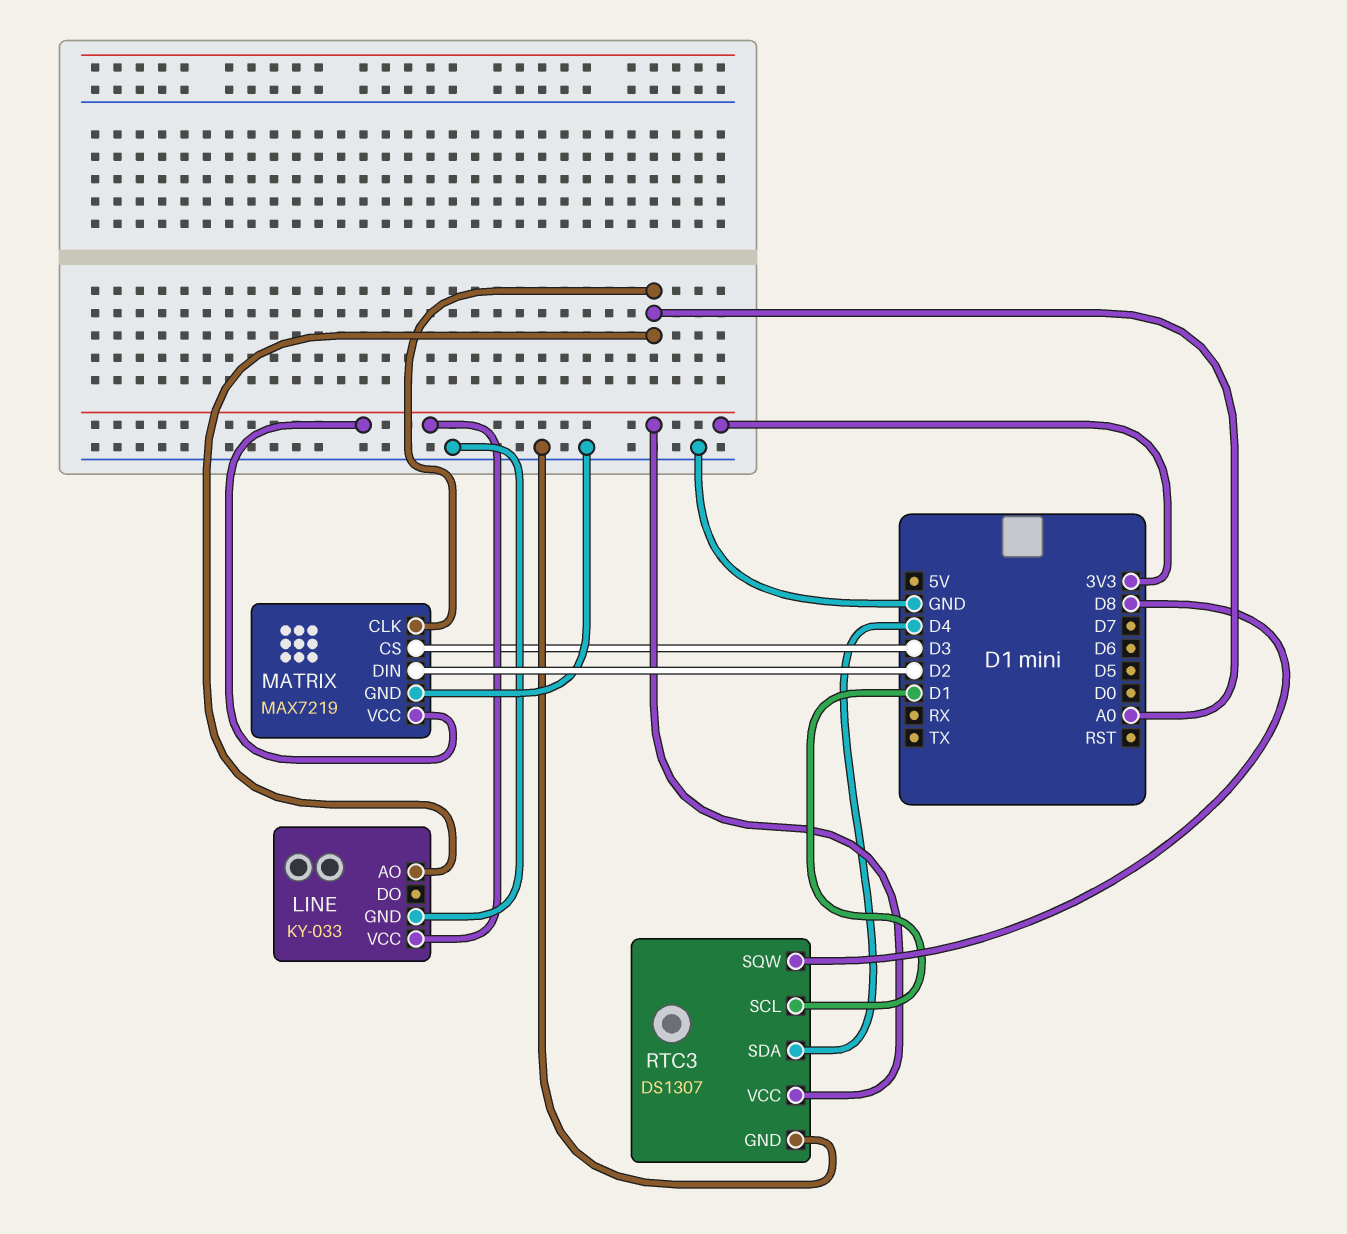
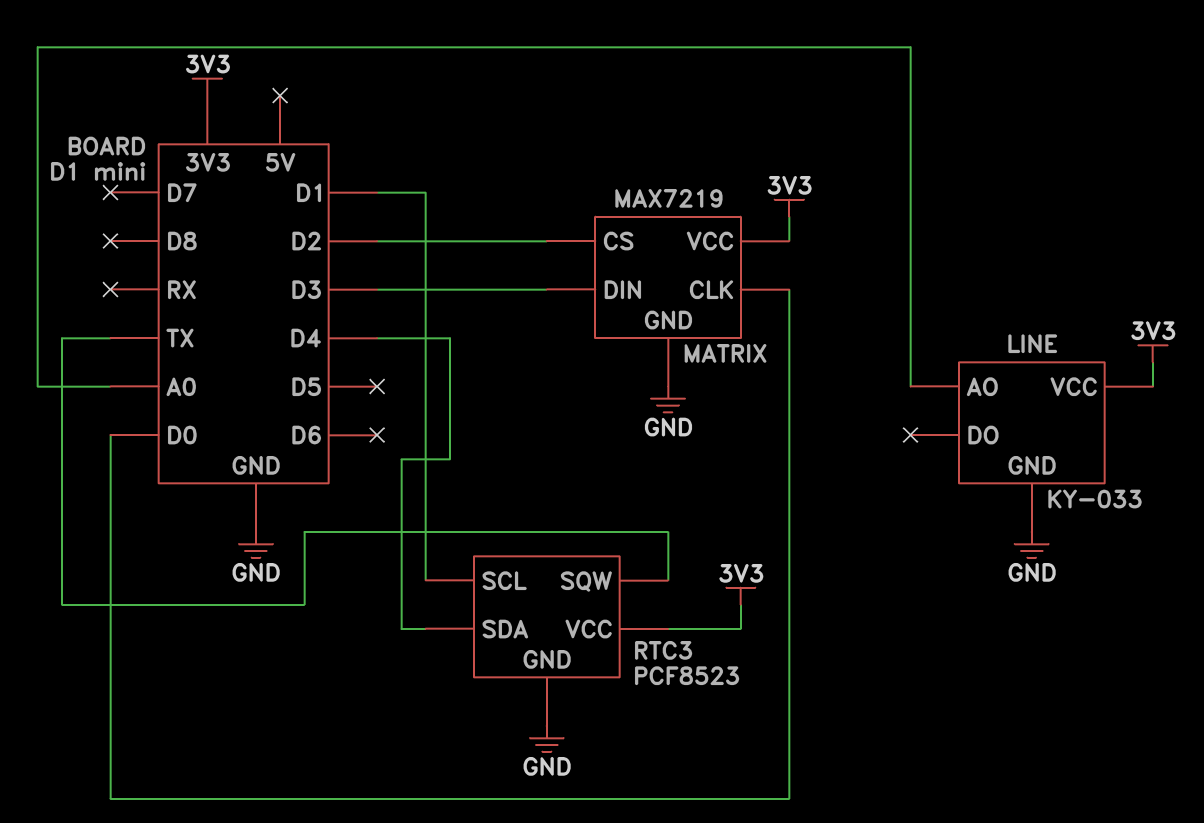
MATRIX pin CLK: A0 -> D0
MATRIX pin CS: D3 -> D2
MATRIX pin DIN: D2 -> D3
RTC3: DS1307 -> PCF8523
RTC3 pin SQW: D8 -> TX

